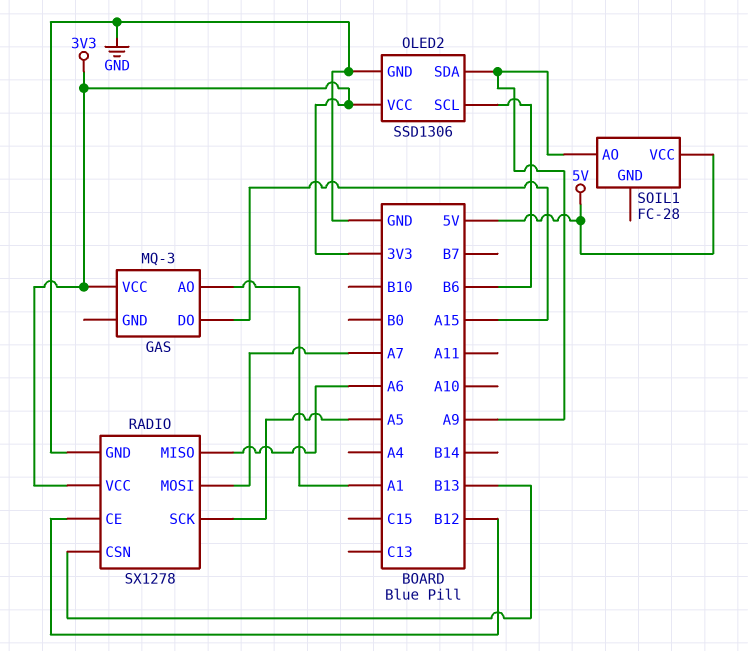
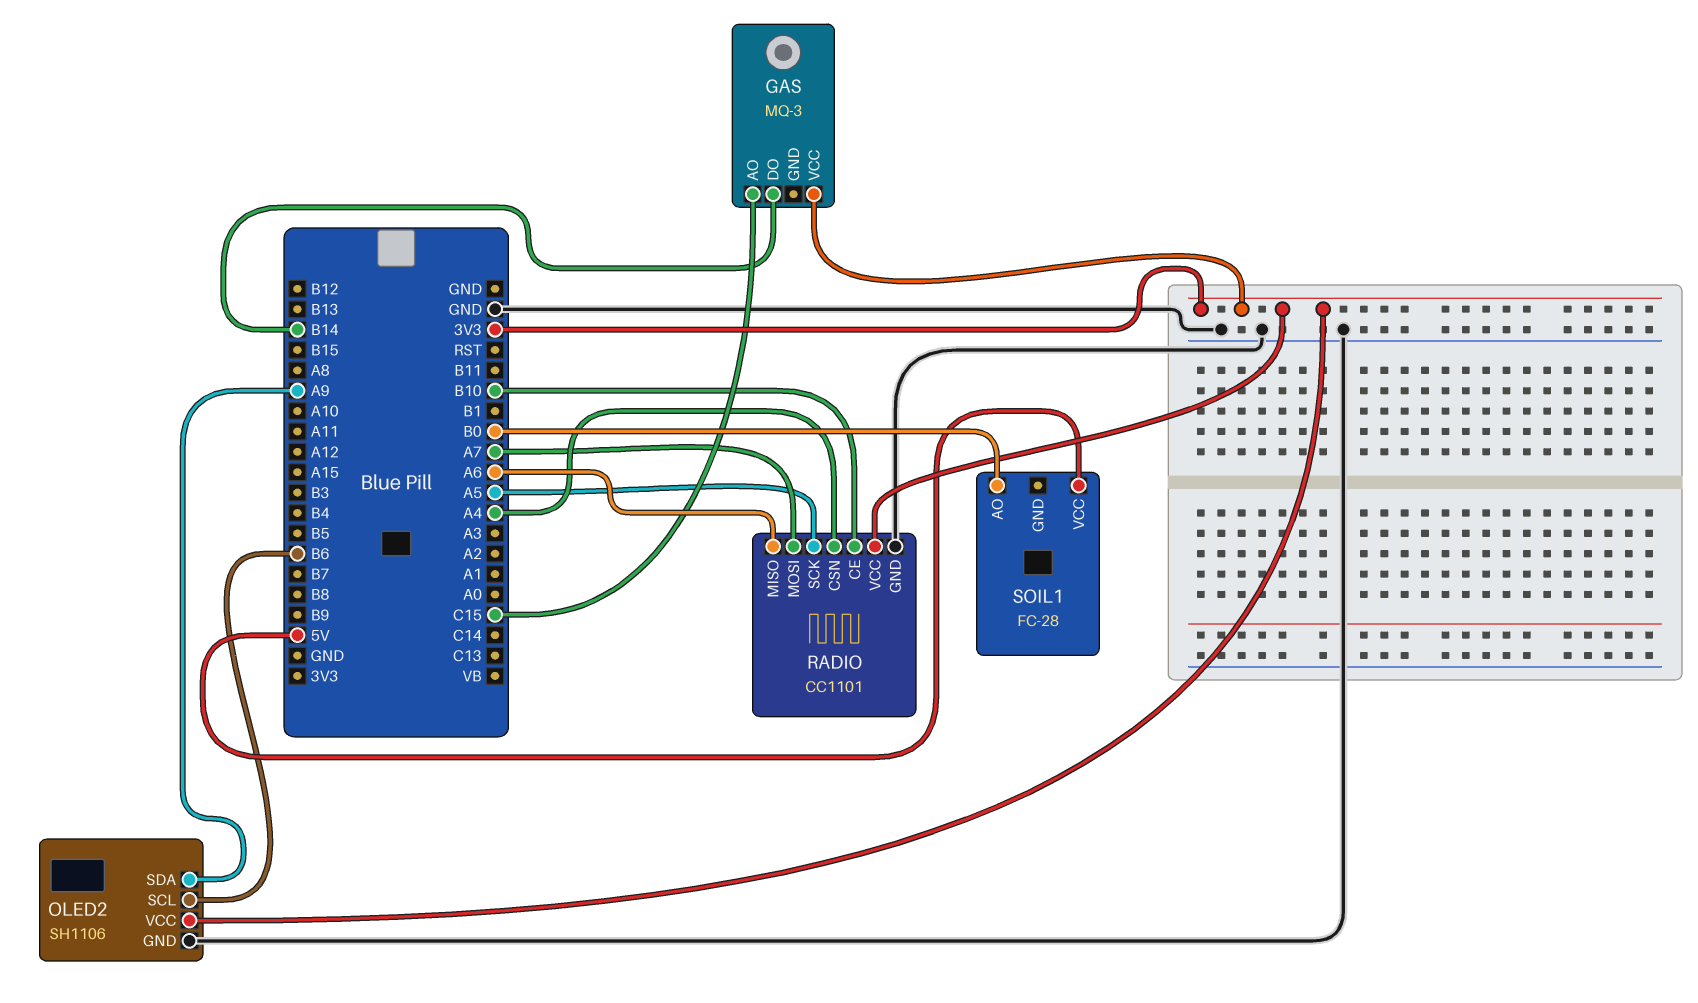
GAS pin AO: A1 -> C15
GAS pin DO: A15 -> B14
OLED2: SSD1306 -> SH1106
RADIO: SX1278 -> CC1101
RADIO pin CE: B12 -> B10
RADIO pin CSN: B13 -> A4
SOIL1 pin AO: A9 -> B0

